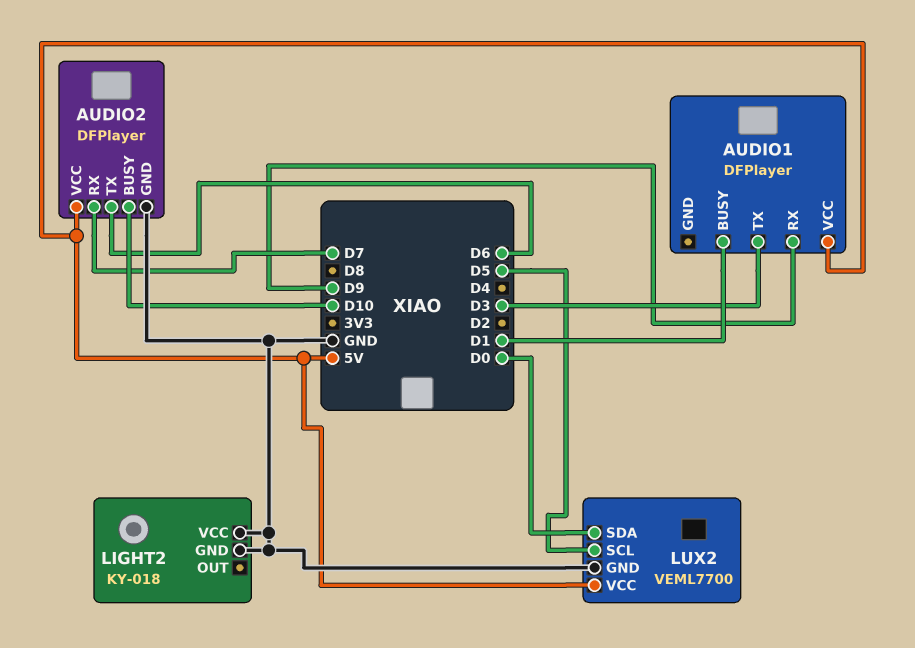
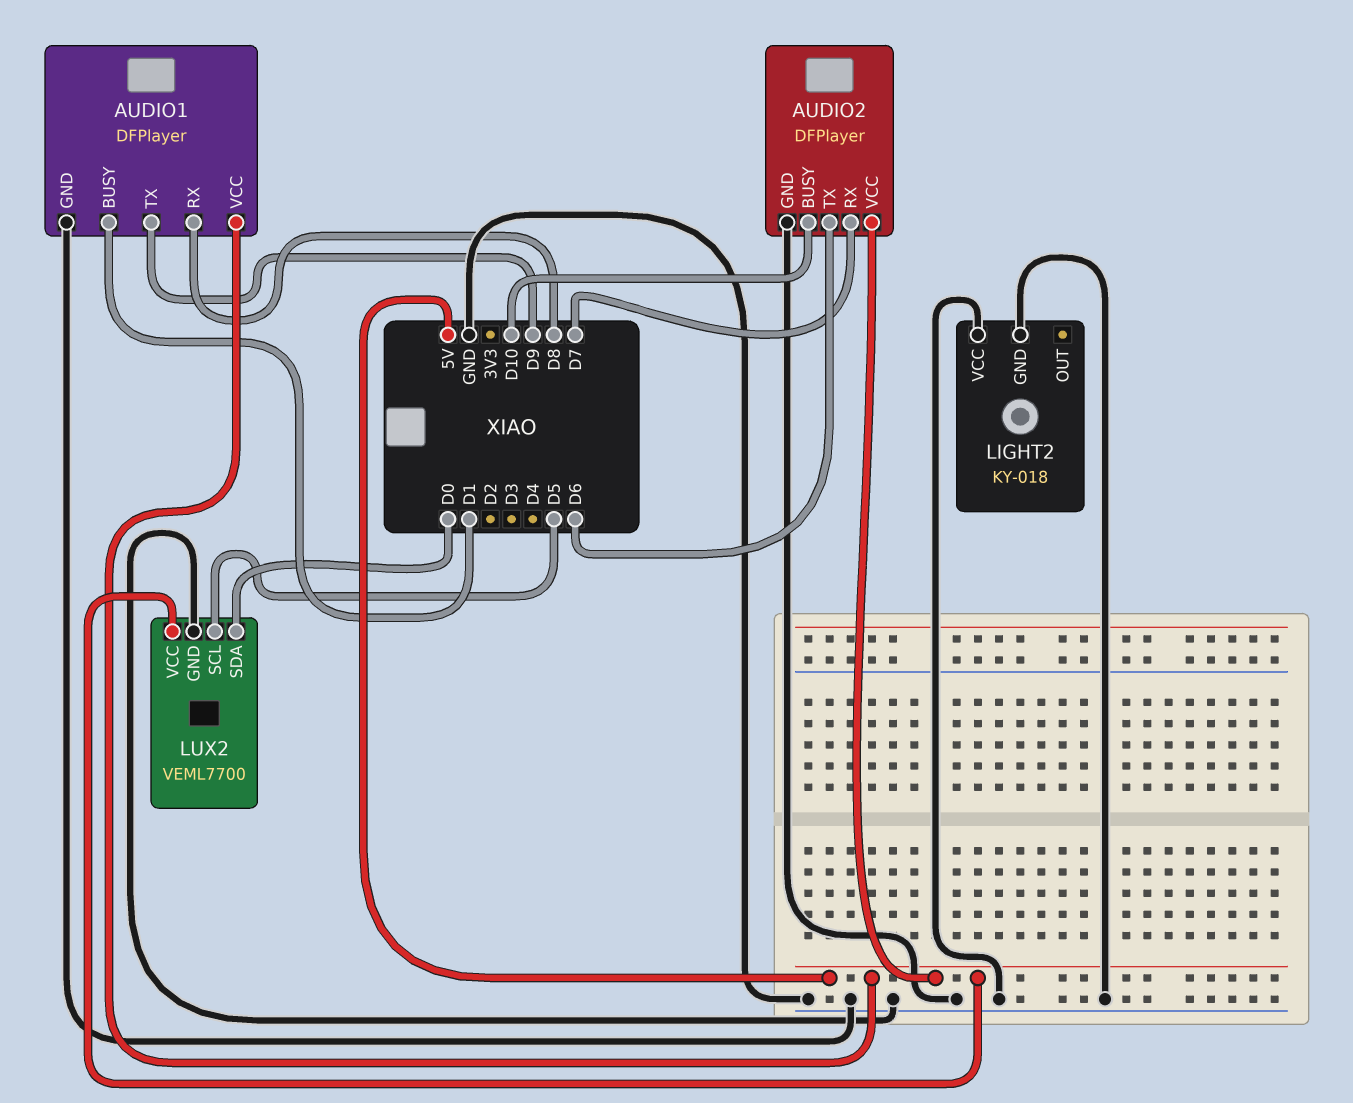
AUDIO1 pin GND: none -> GND
AUDIO1 pin RX: D9 -> D8
AUDIO1 pin TX: D3 -> D9

